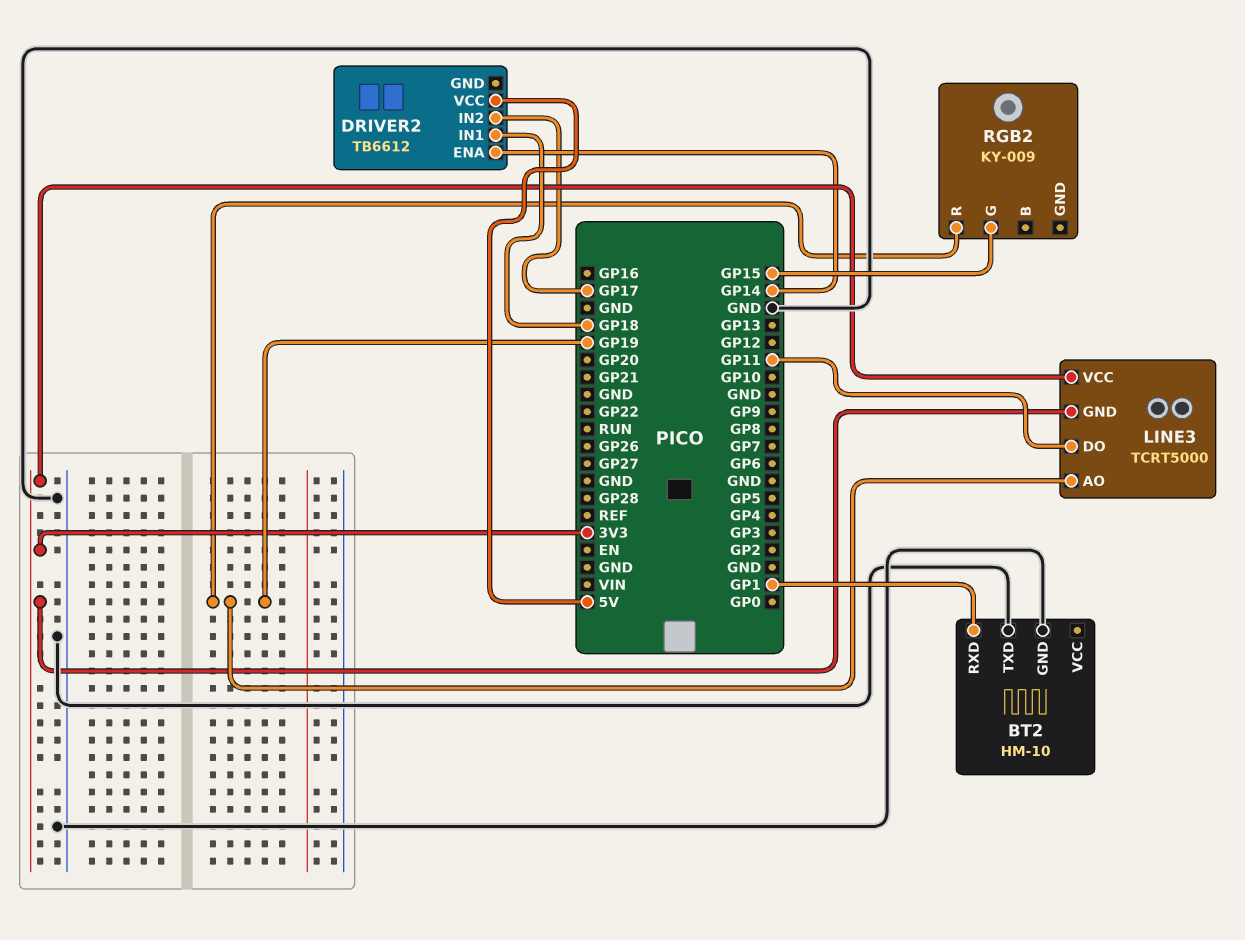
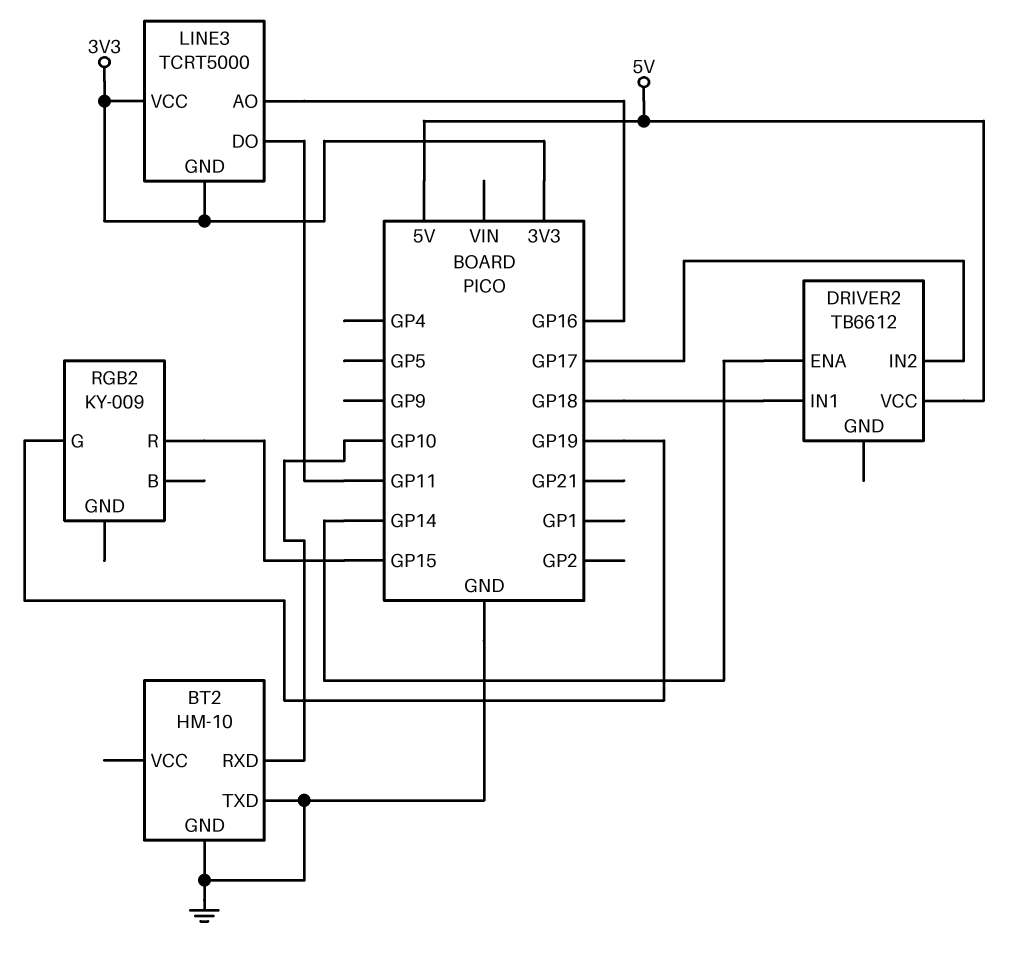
BT2 pin RXD: GP1 -> GP10
LINE3 pin AO: GP19 -> GP16
RGB2 pin G: GP15 -> GP19
RGB2 pin R: GP19 -> GP15

